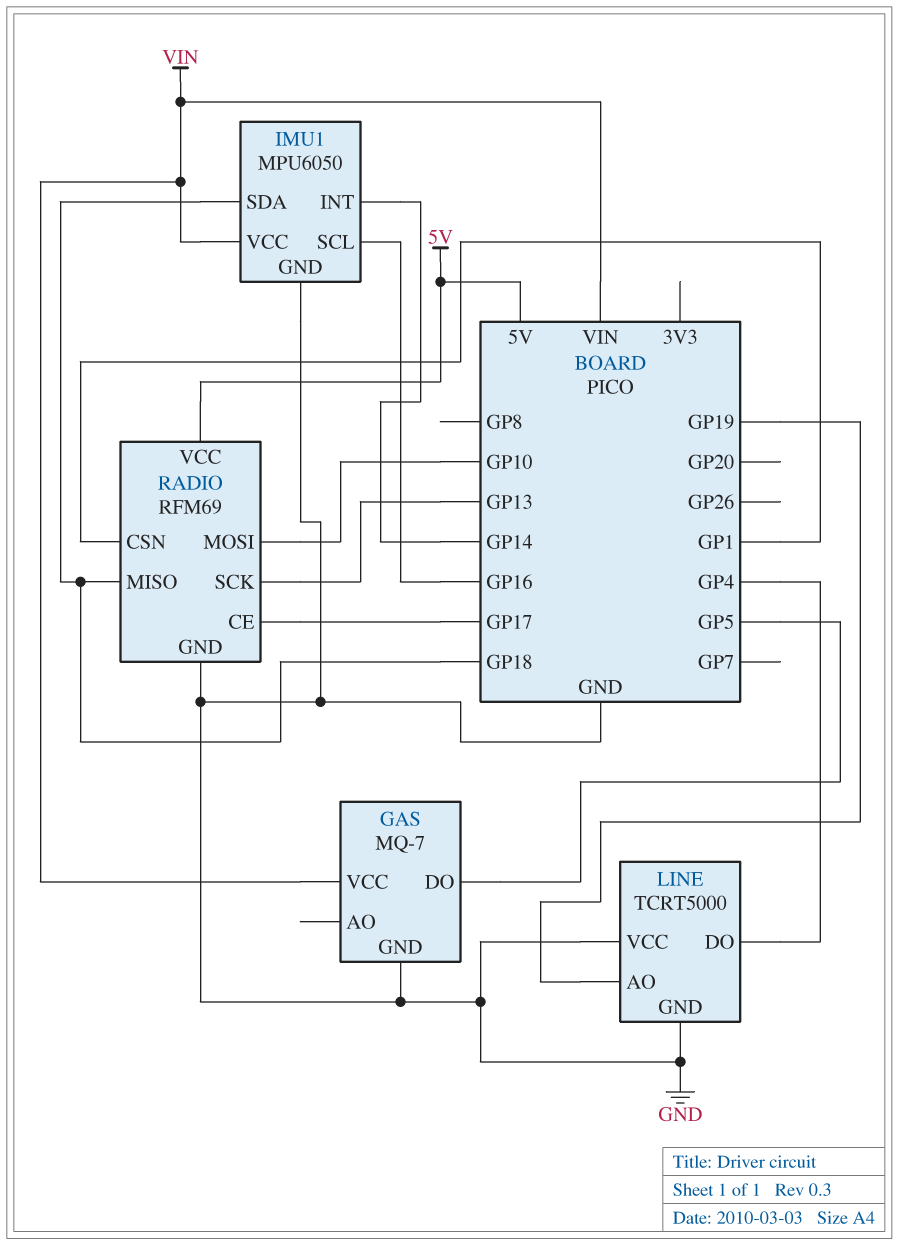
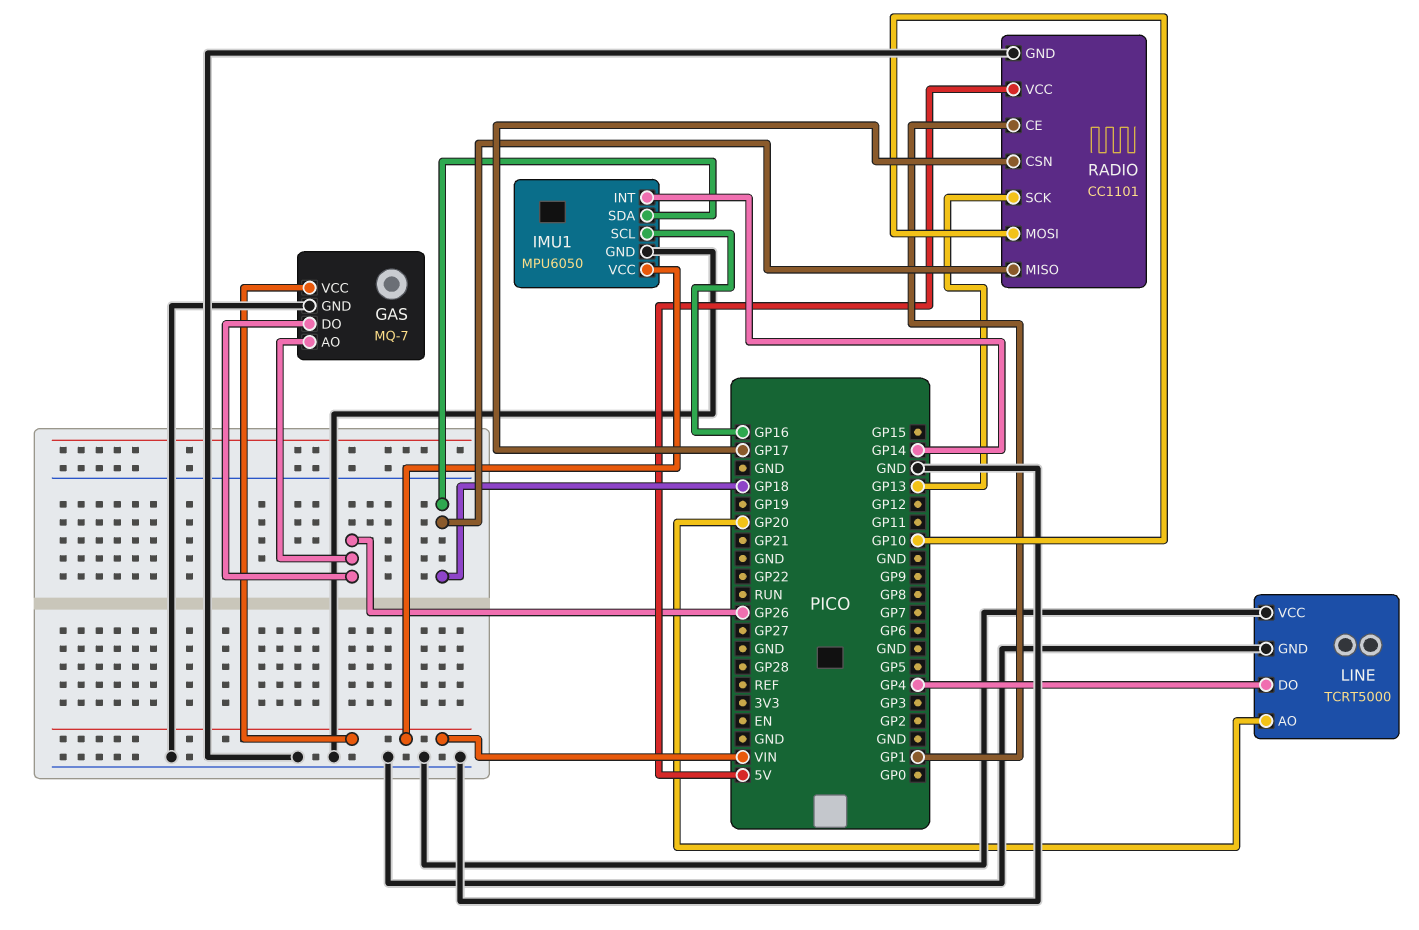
GAS pin AO: none -> GP26
GAS pin DO: GP5 -> GP26
LINE pin AO: GP19 -> GP20
RADIO: RFM69 -> CC1101
RADIO pin CE: GP17 -> GP1
RADIO pin CSN: GP1 -> GP17

